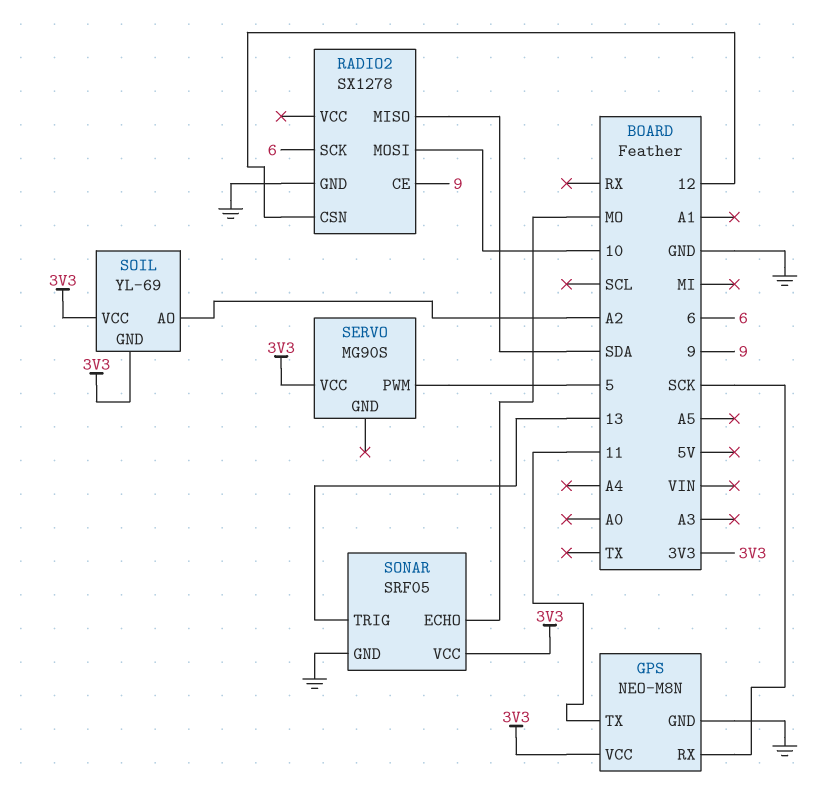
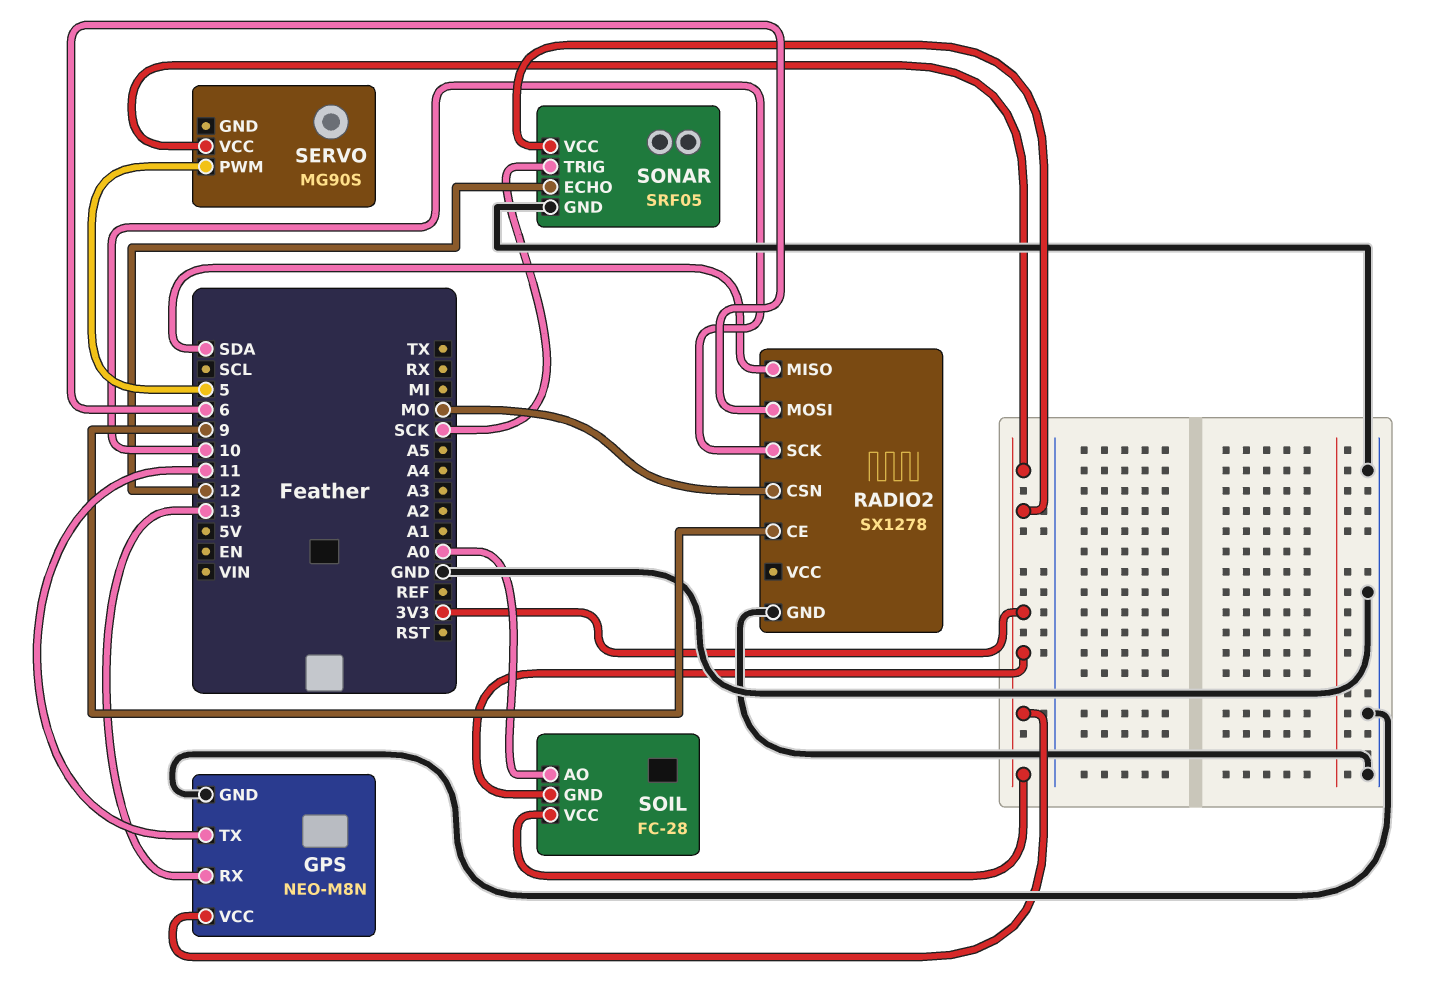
GPS pin RX: SCK -> 13
RADIO2 pin CSN: 12 -> MO
RADIO2 pin MOSI: 10 -> 6
RADIO2 pin SCK: 6 -> 10
SOIL: YL-69 -> FC-28
SOIL pin AO: A2 -> A0
SONAR pin ECHO: MO -> 12
SONAR pin TRIG: 13 -> SCK

